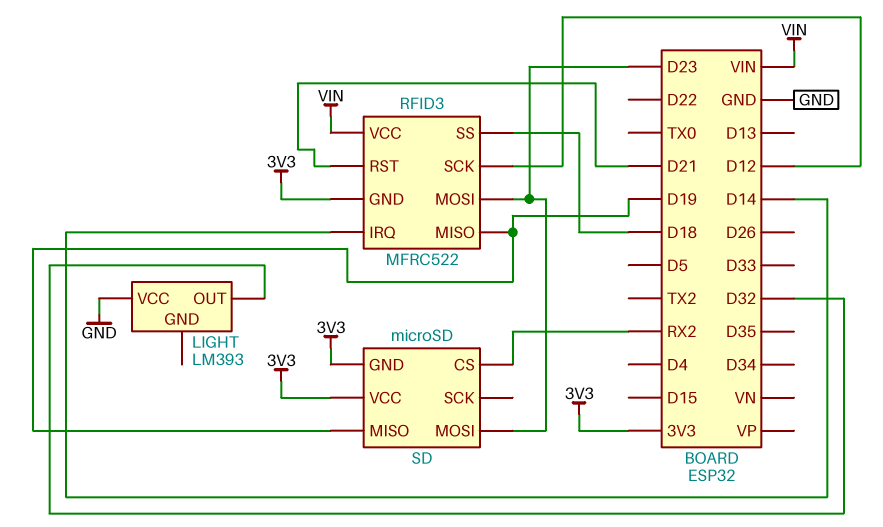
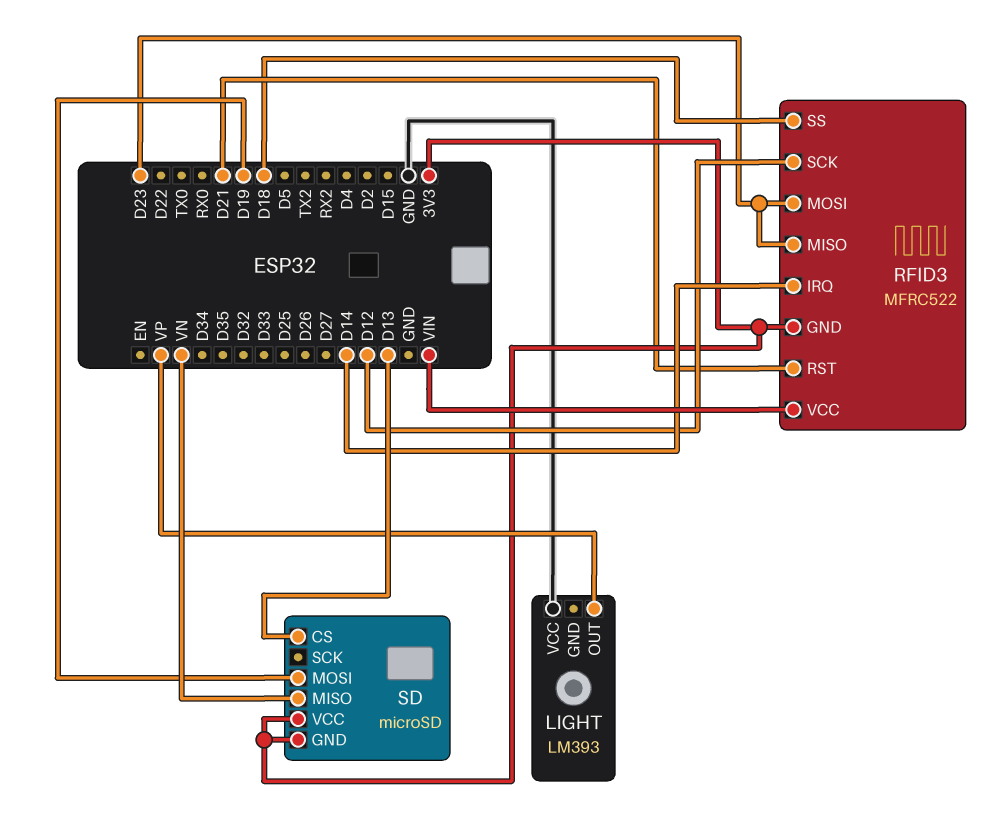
LIGHT pin OUT: D32 -> VP
RFID3 pin MISO: D19 -> D23
SD pin CS: RX2 -> D13
SD pin MISO: D19 -> VN
SD pin MOSI: D23 -> D19

